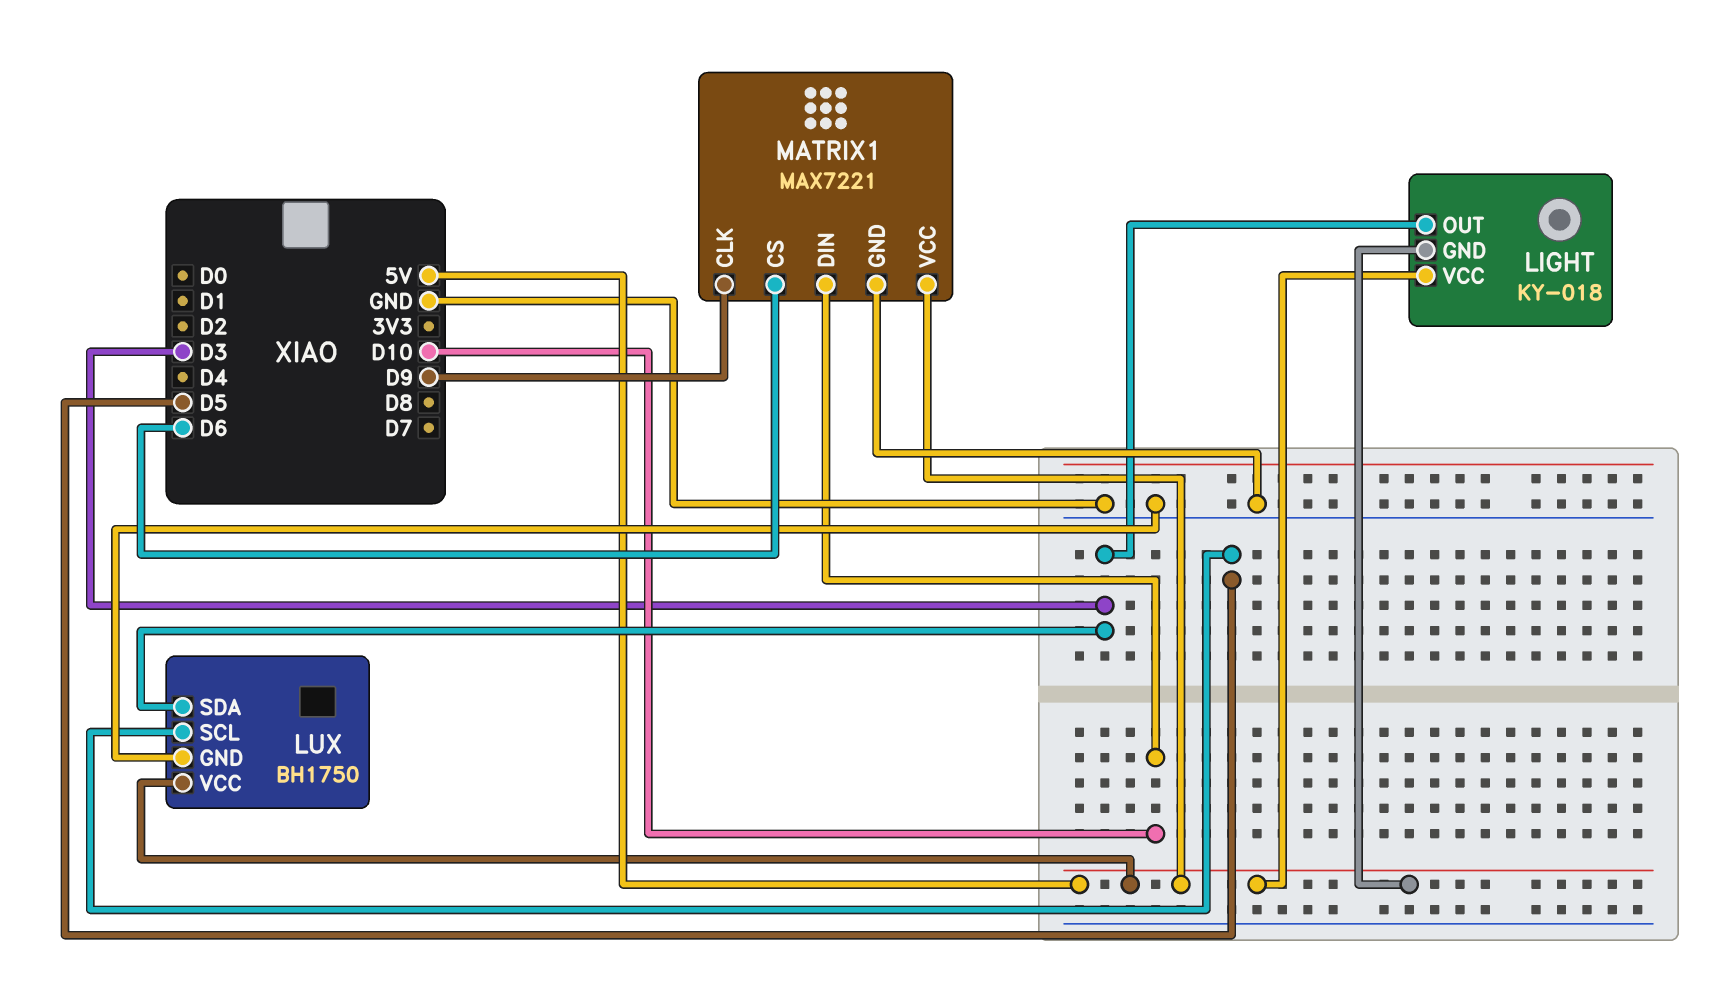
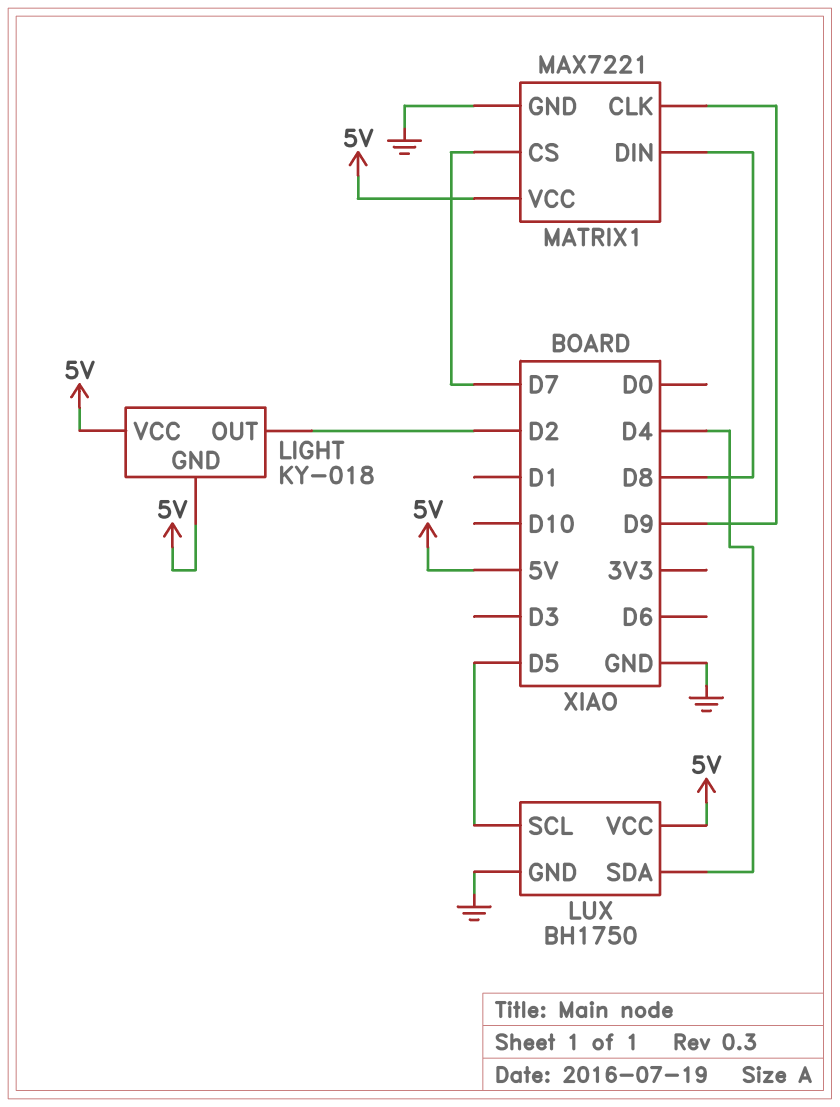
LIGHT pin OUT: D3 -> D2
LUX pin SDA: D3 -> D4
MATRIX1 pin CS: D6 -> D7
MATRIX1 pin DIN: D10 -> D8

